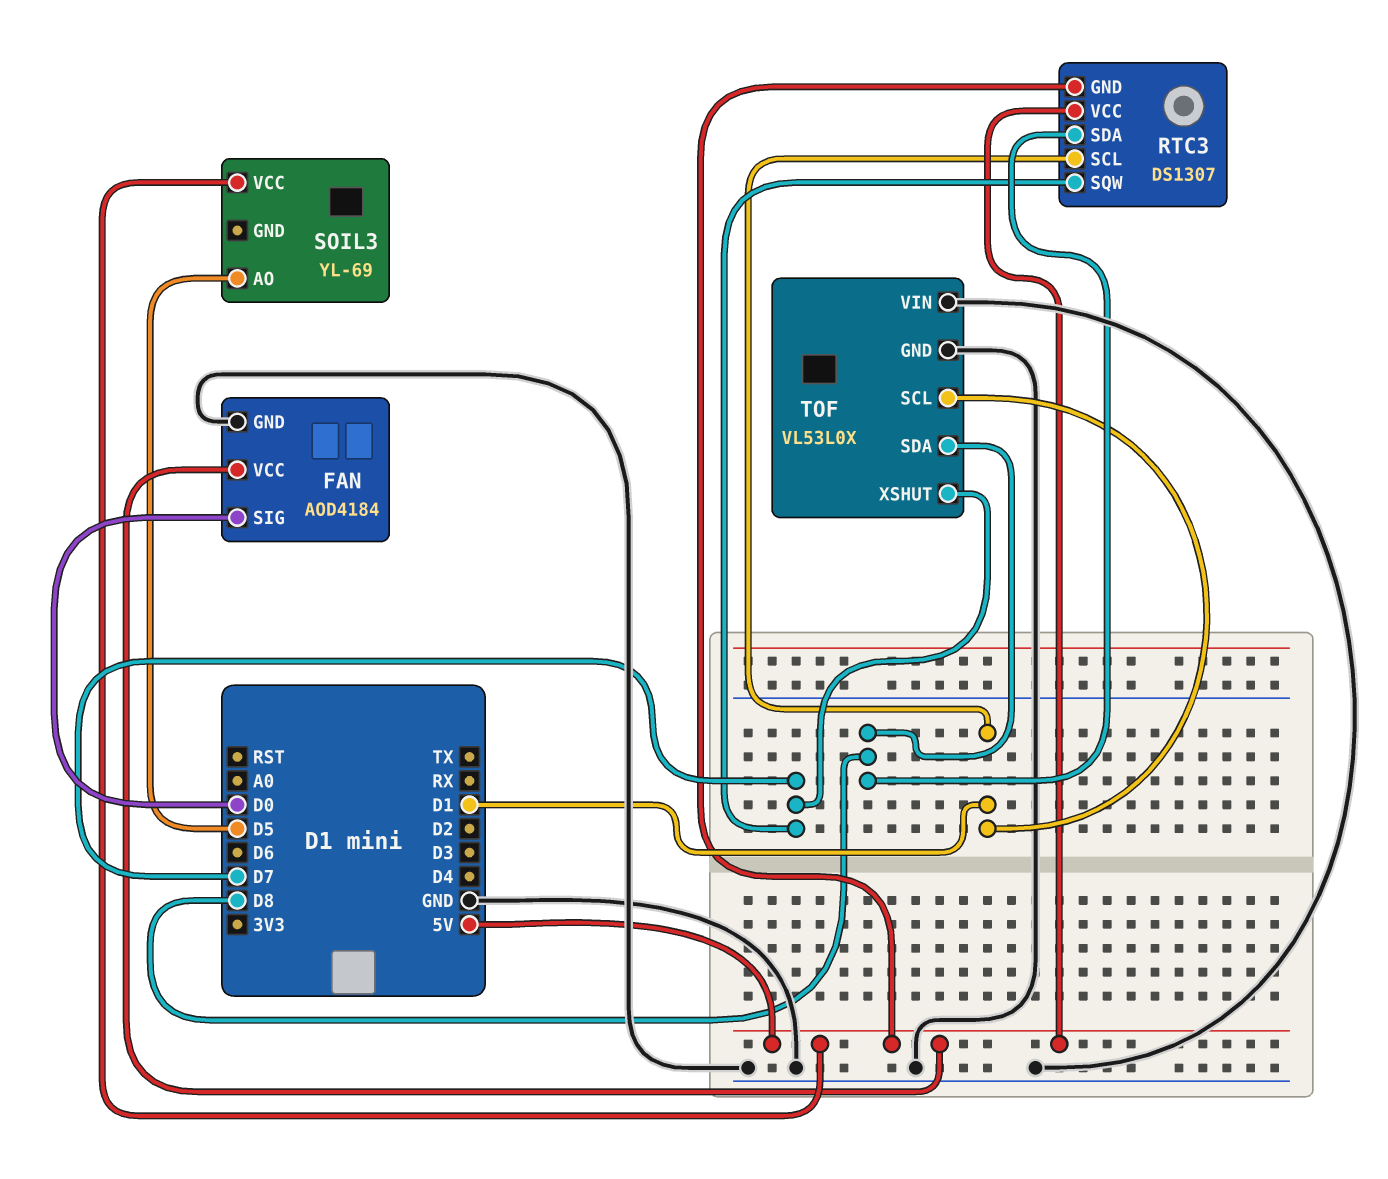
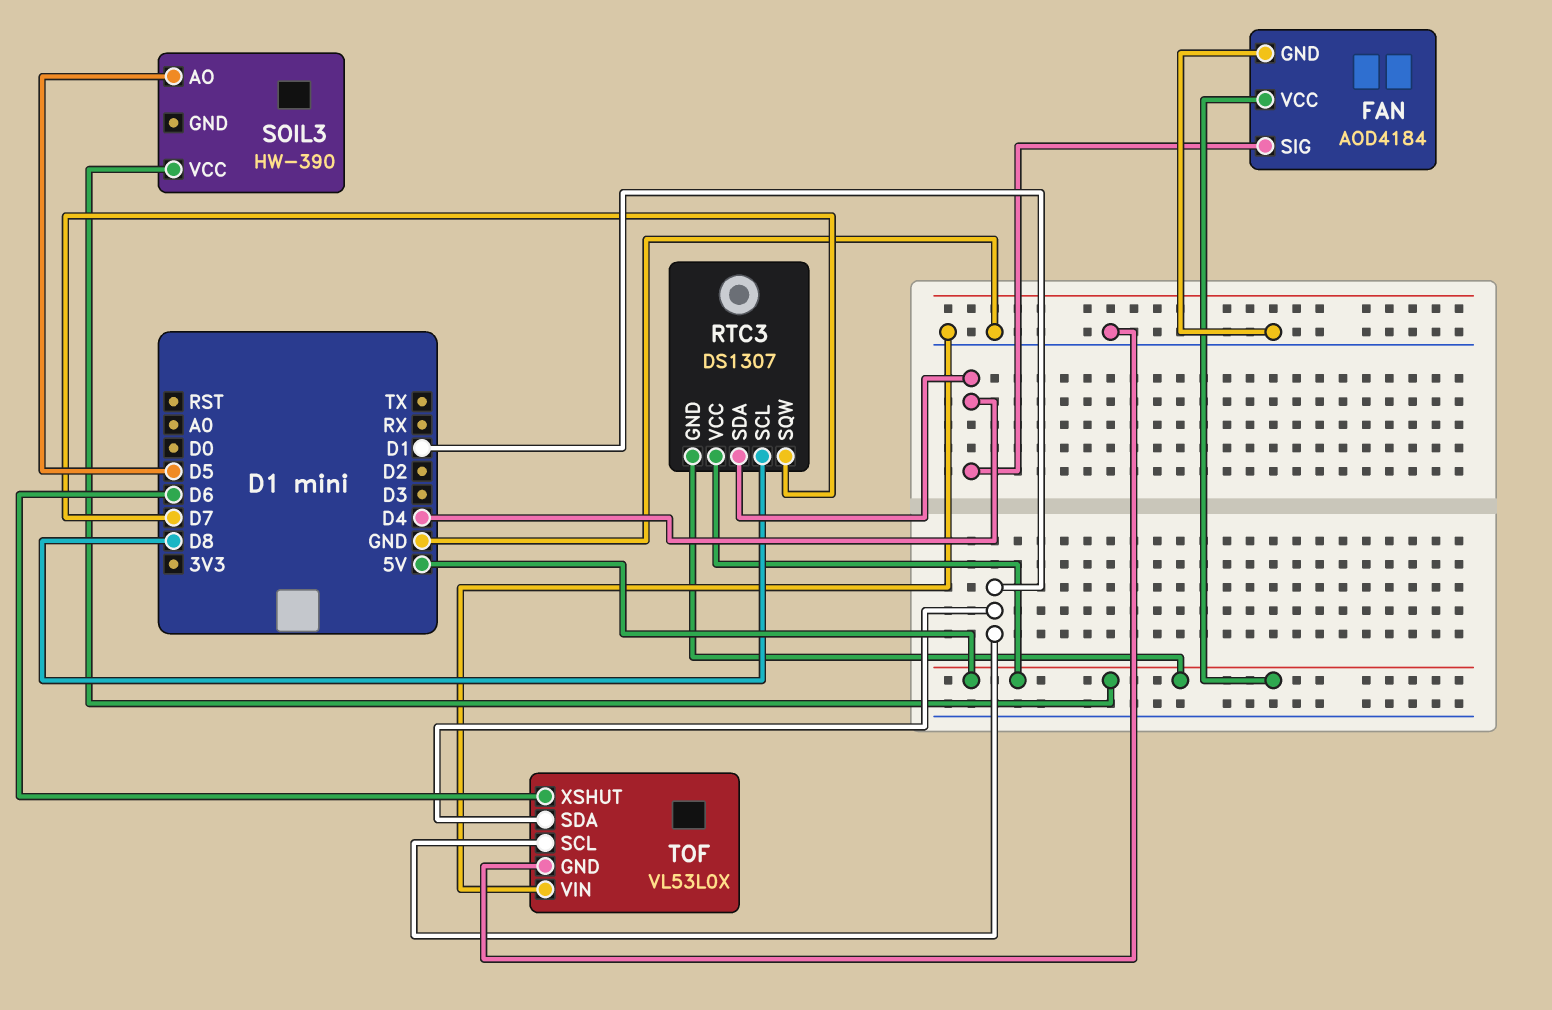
FAN pin SIG: D0 -> D4
RTC3 pin SCL: D1 -> D8
RTC3 pin SDA: D8 -> D4
SOIL3: YL-69 -> HW-390
TOF pin SDA: D8 -> D1
TOF pin XSHUT: D7 -> D6

